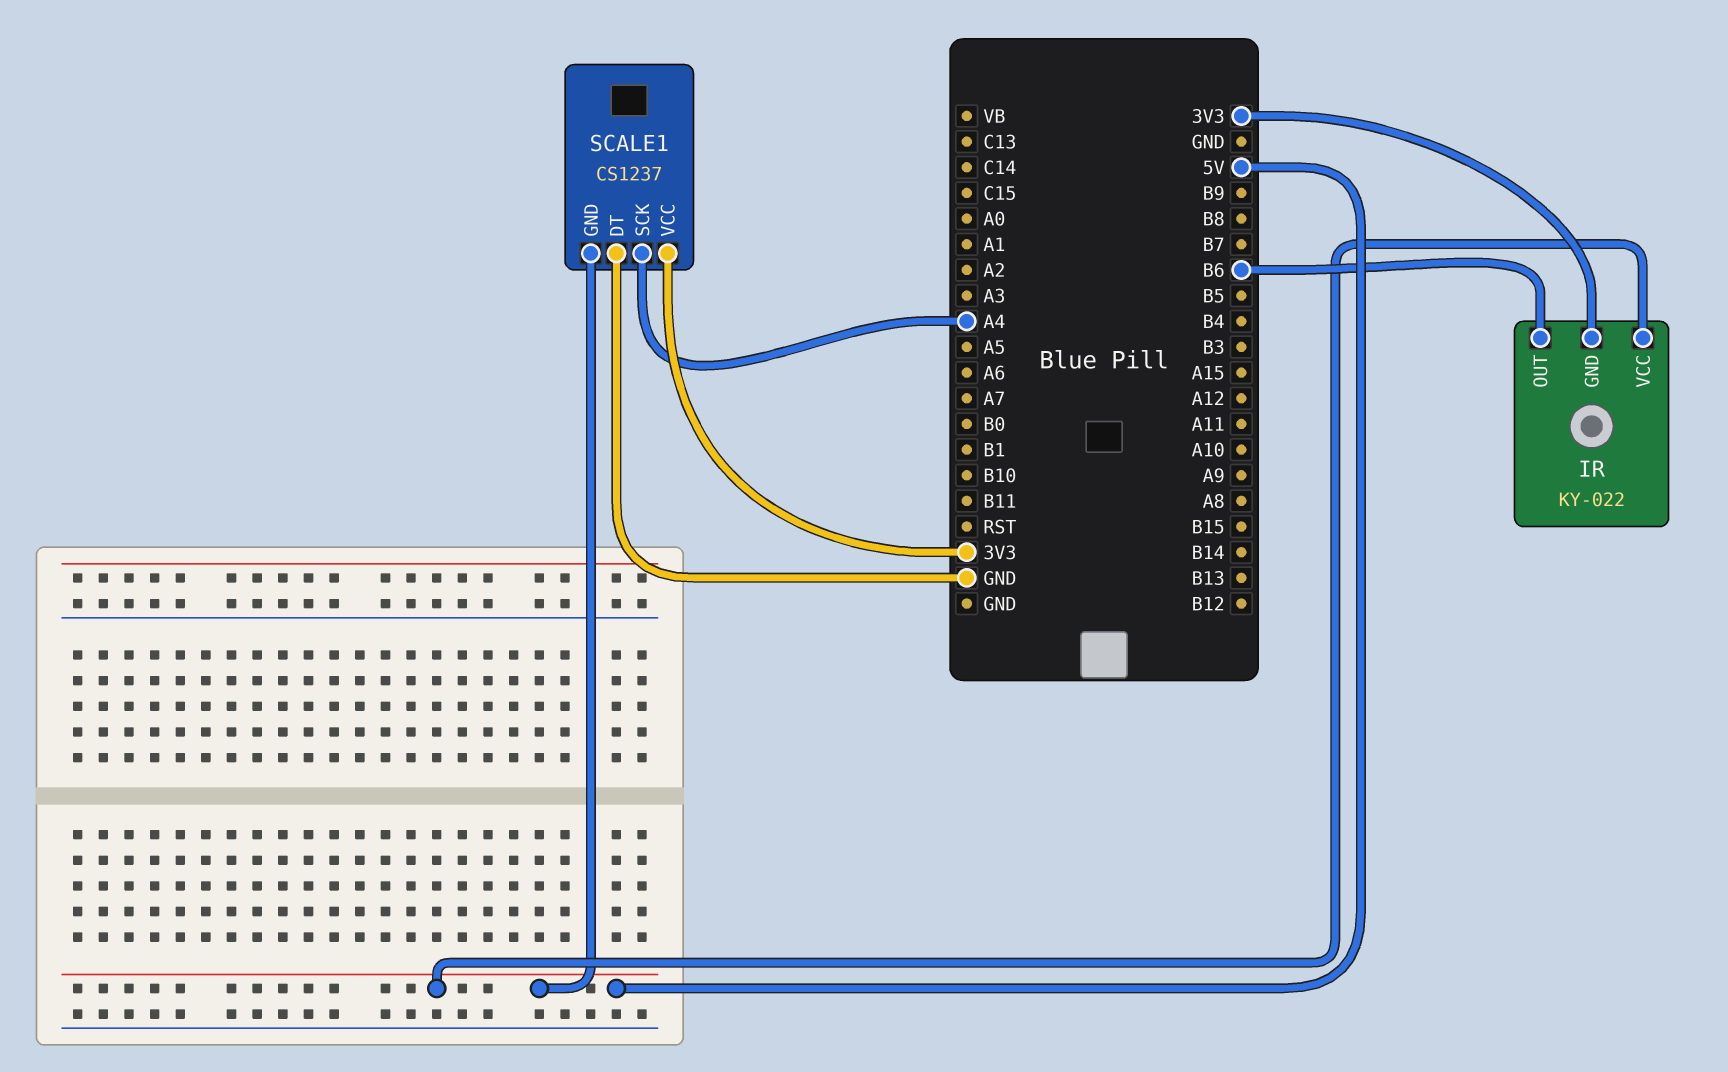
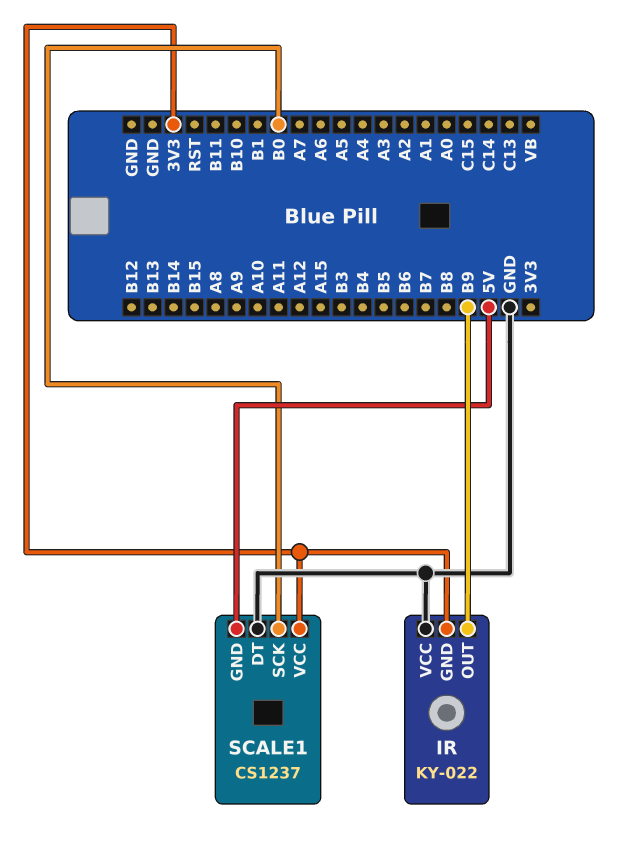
IR pin OUT: B6 -> B9
IR pin VCC: 5V -> GND
SCALE1 pin SCK: A4 -> B0

